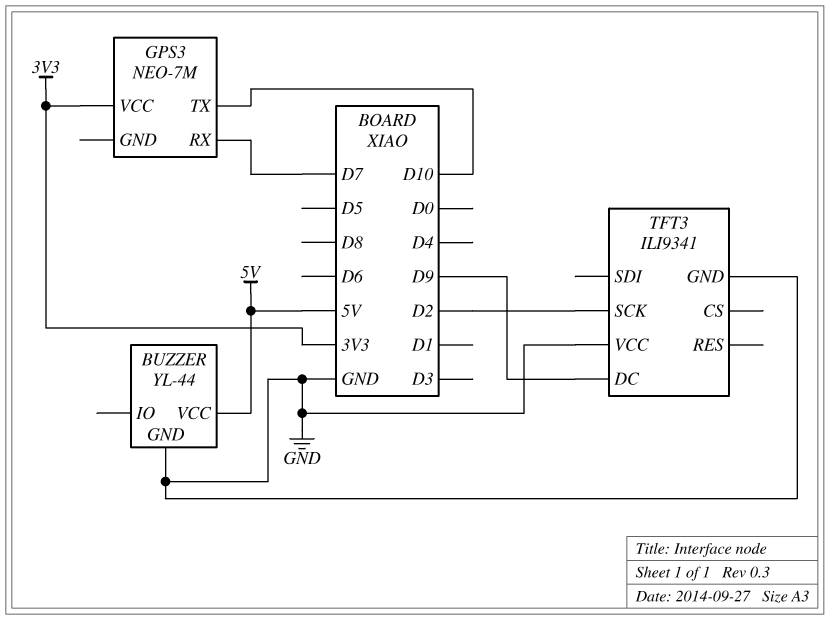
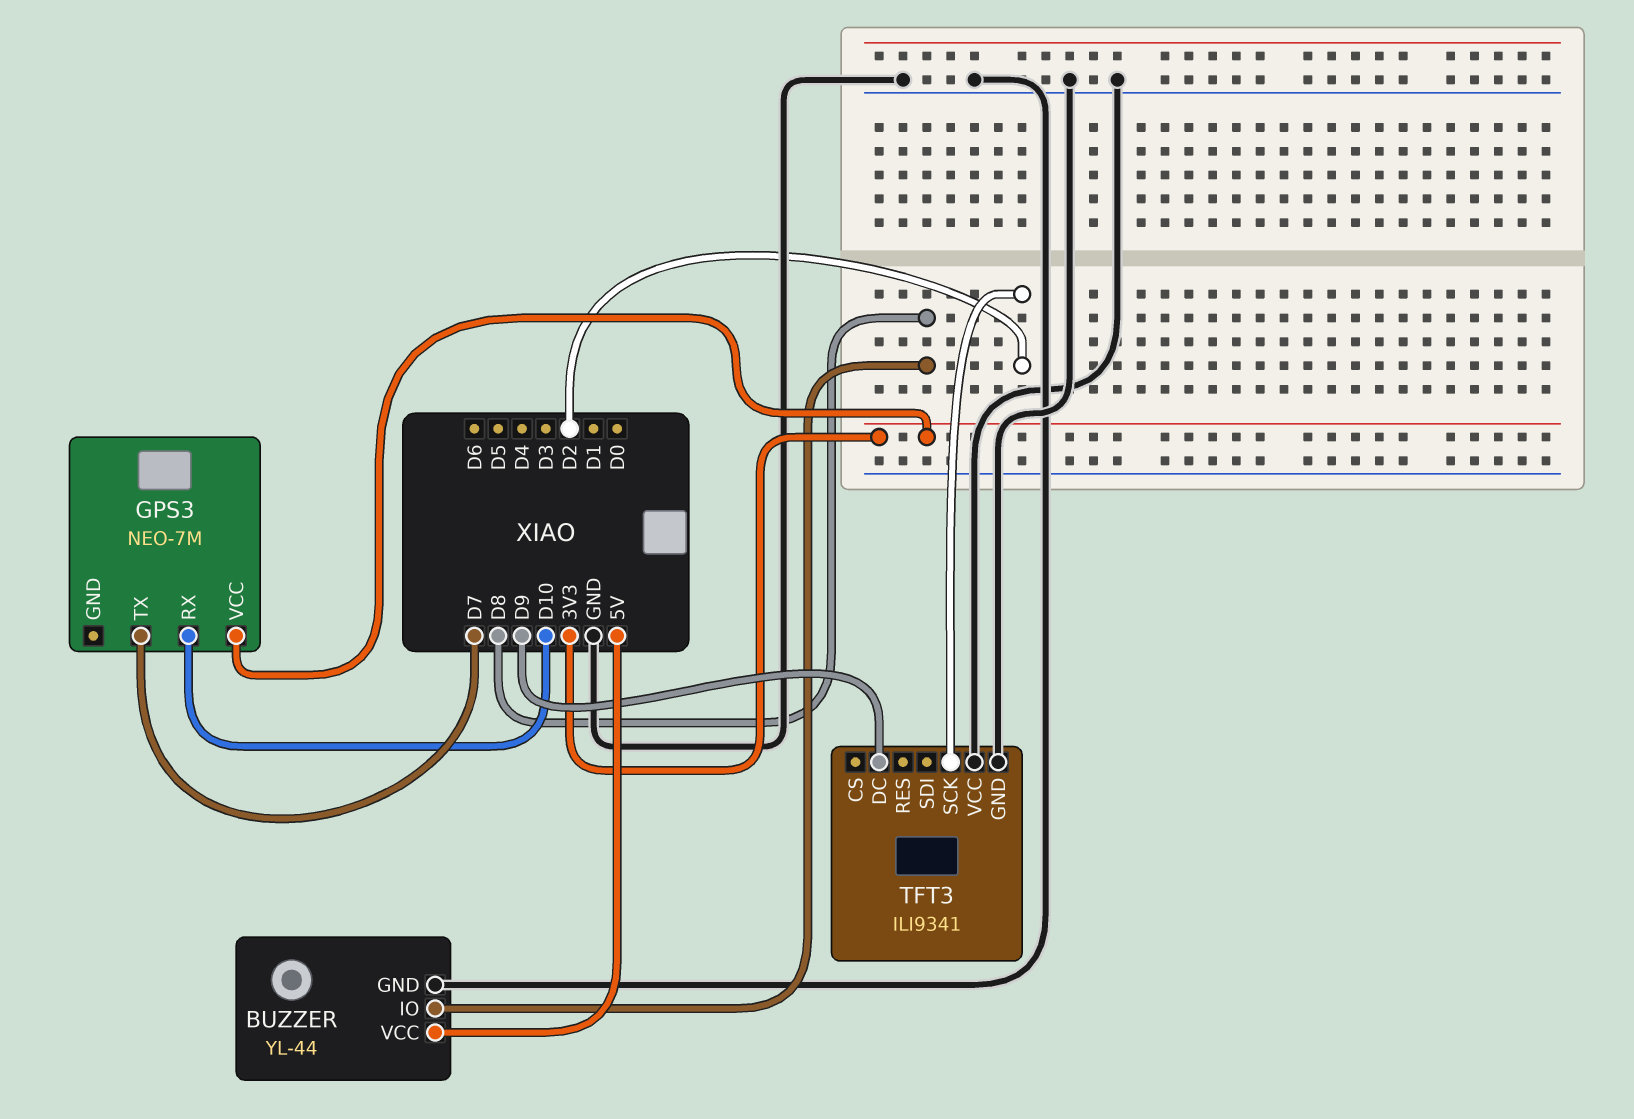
BUZZER pin IO: none -> D8
GPS3 pin RX: D7 -> D10
GPS3 pin TX: D10 -> D7

